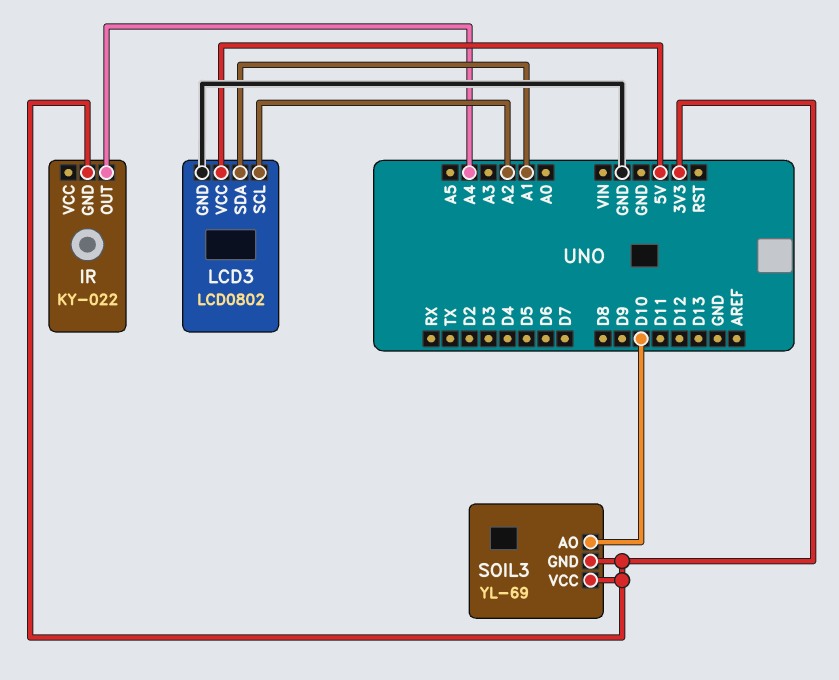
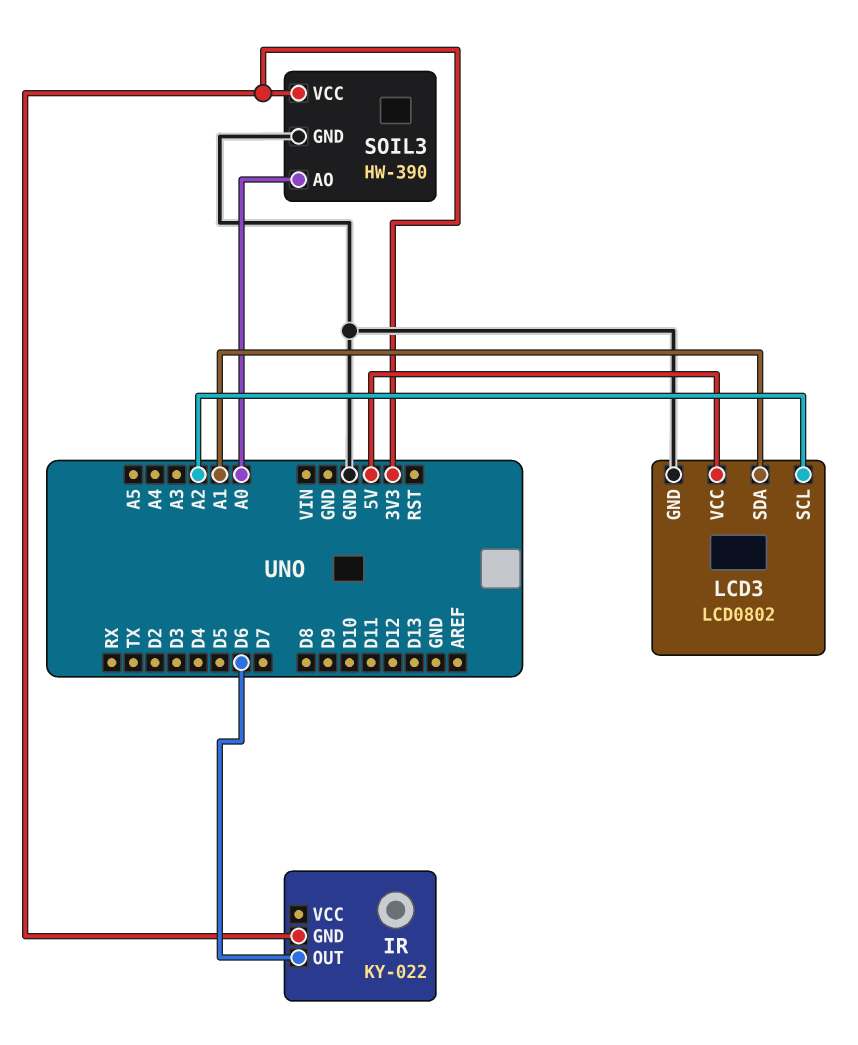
IR pin OUT: A4 -> D6
SOIL3: YL-69 -> HW-390
SOIL3 pin AO: D10 -> A0
SOIL3 pin GND: 3V3 -> GND

